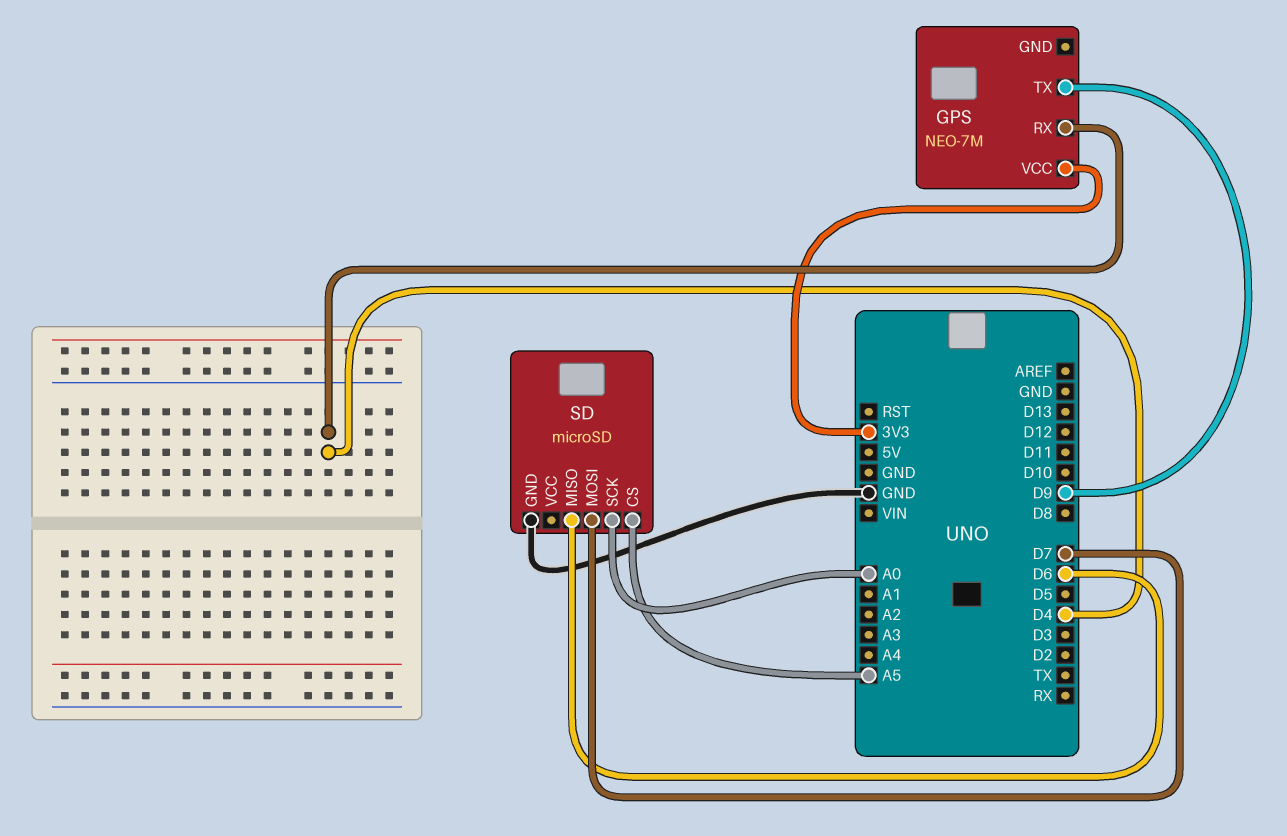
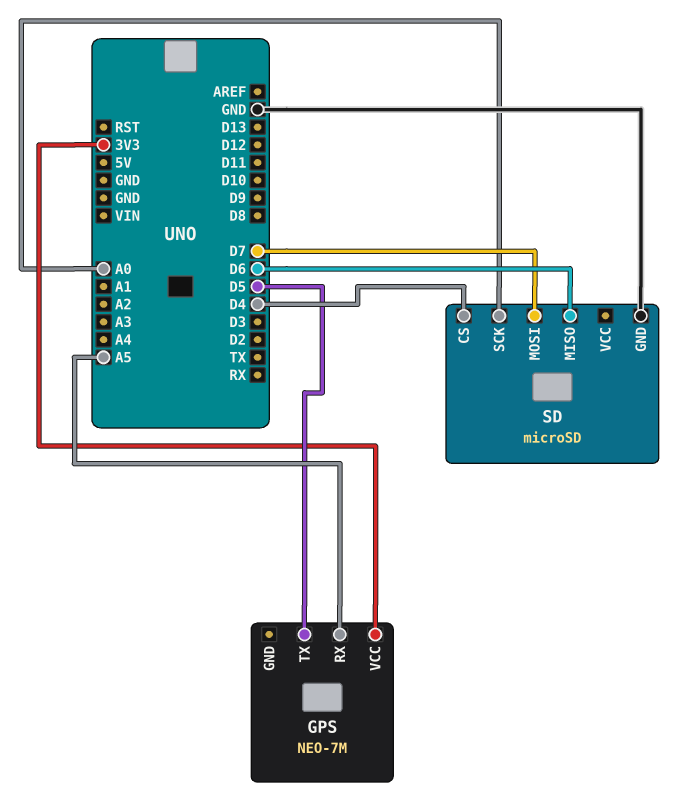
GPS pin RX: D4 -> A5
GPS pin TX: D9 -> D5
SD pin CS: A5 -> D4

